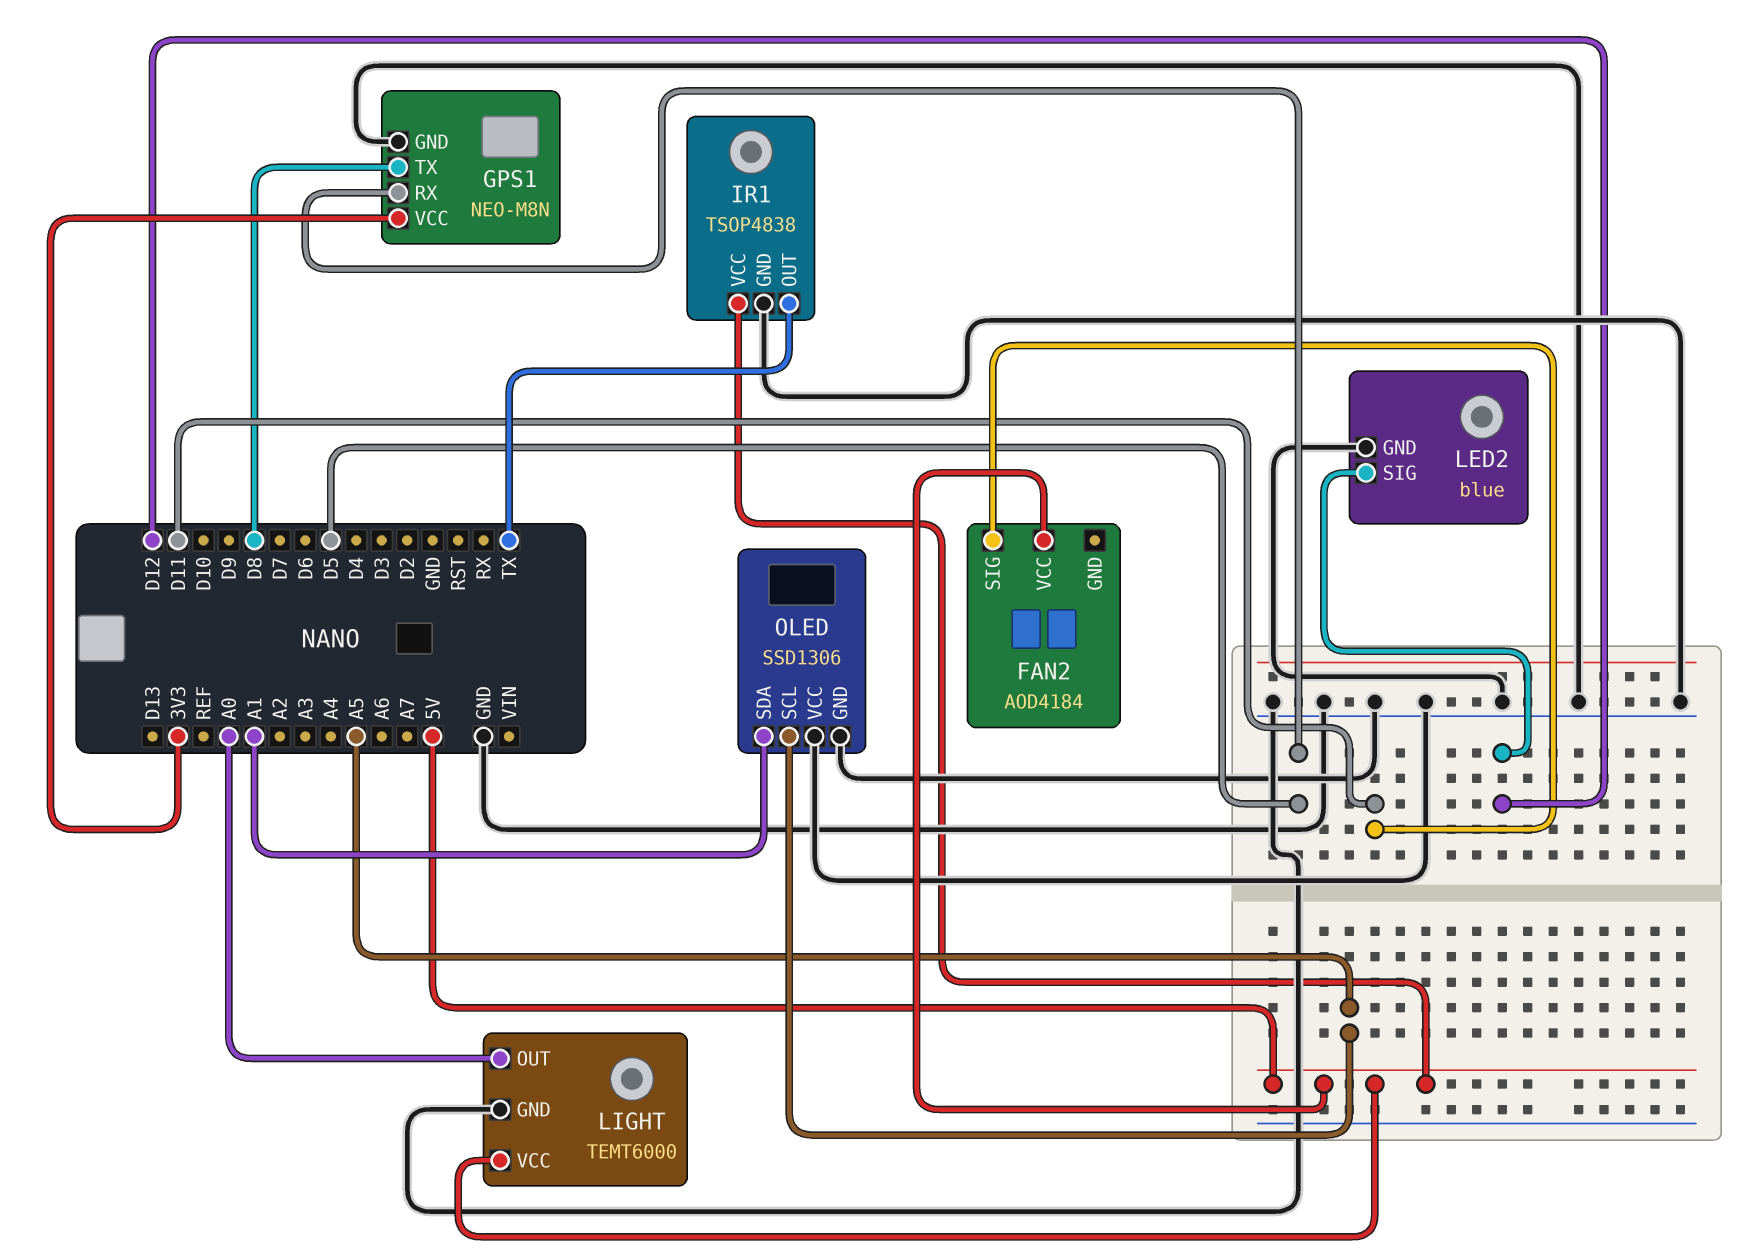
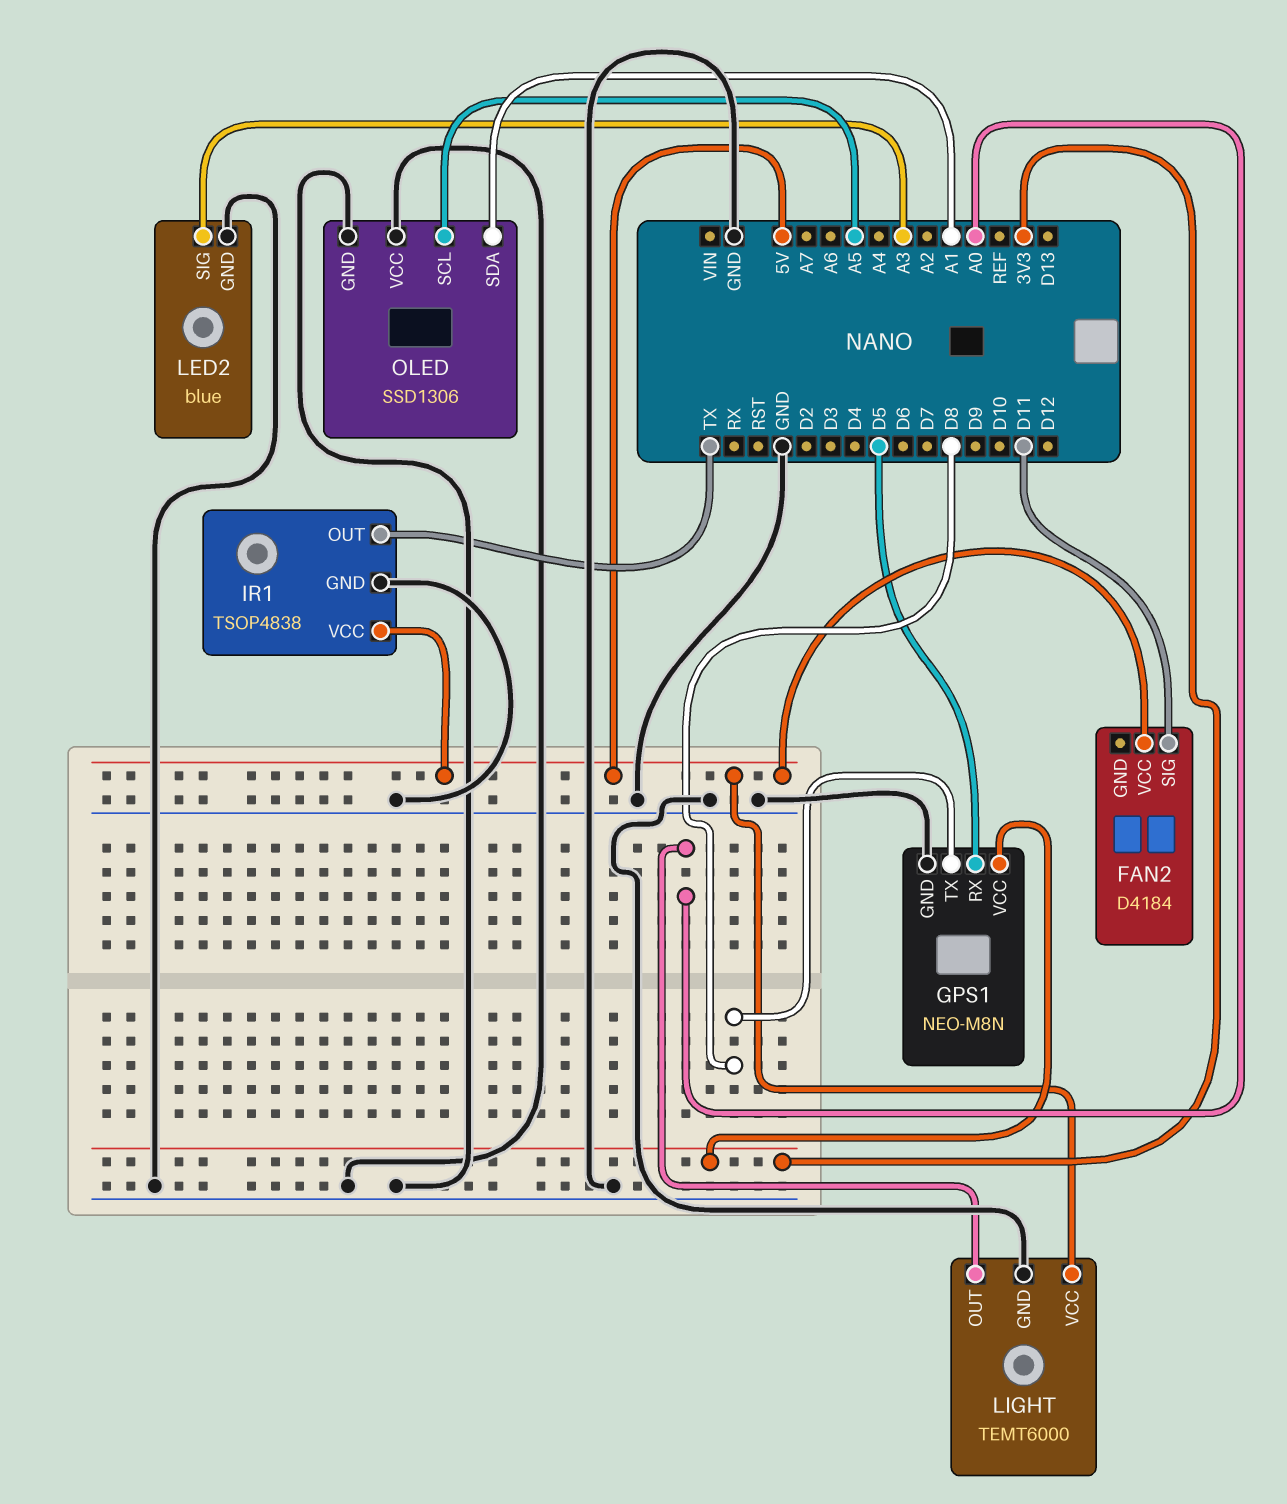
FAN2: AOD4184 -> D4184
LED2 pin SIG: D12 -> A3

